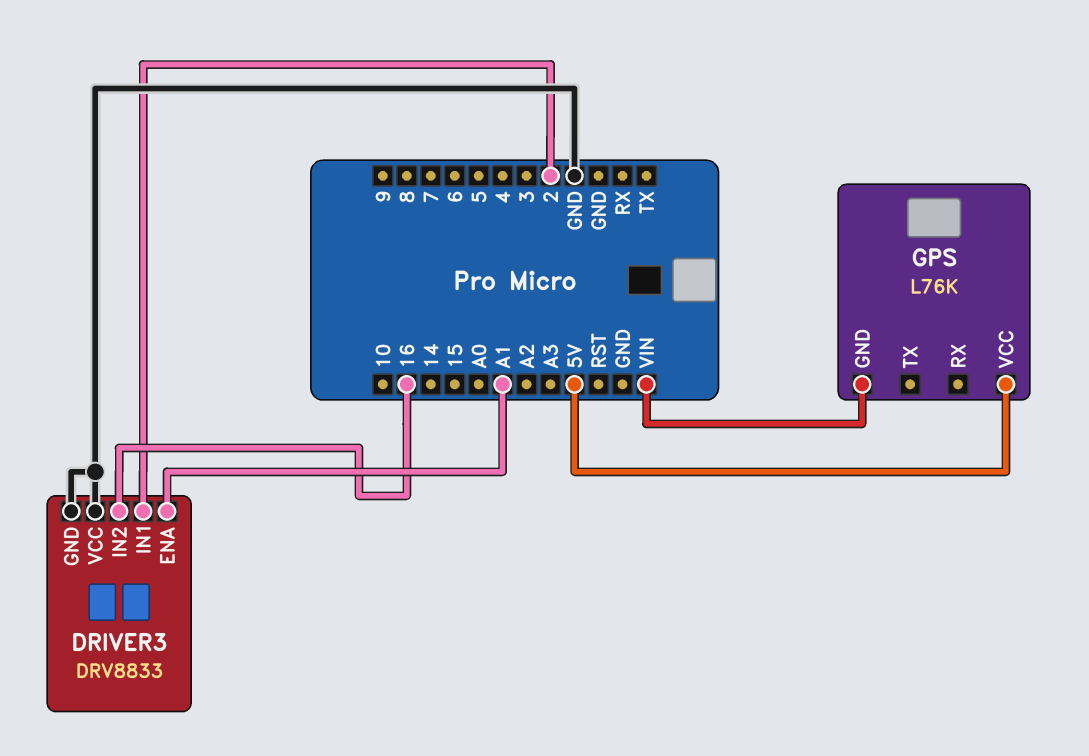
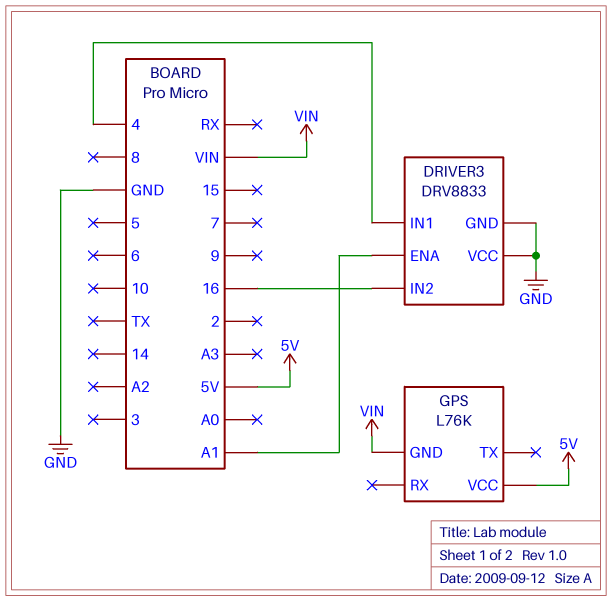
DRIVER3 pin IN1: 2 -> 4

